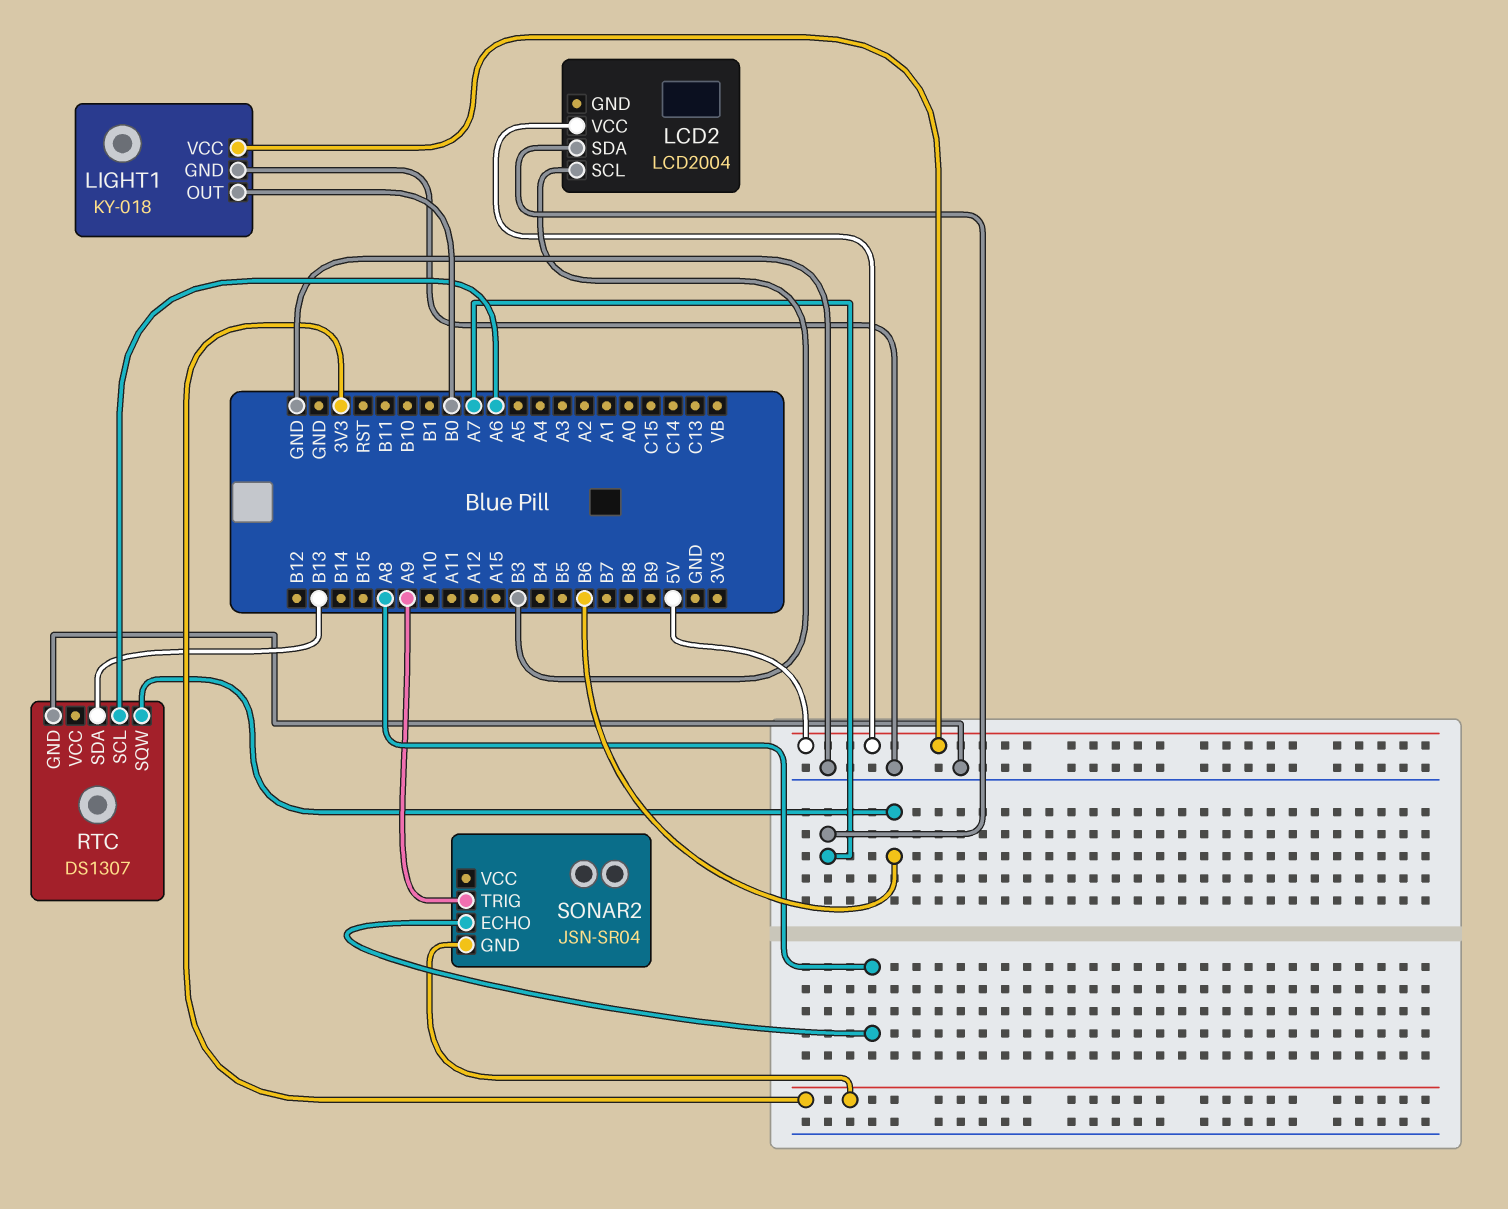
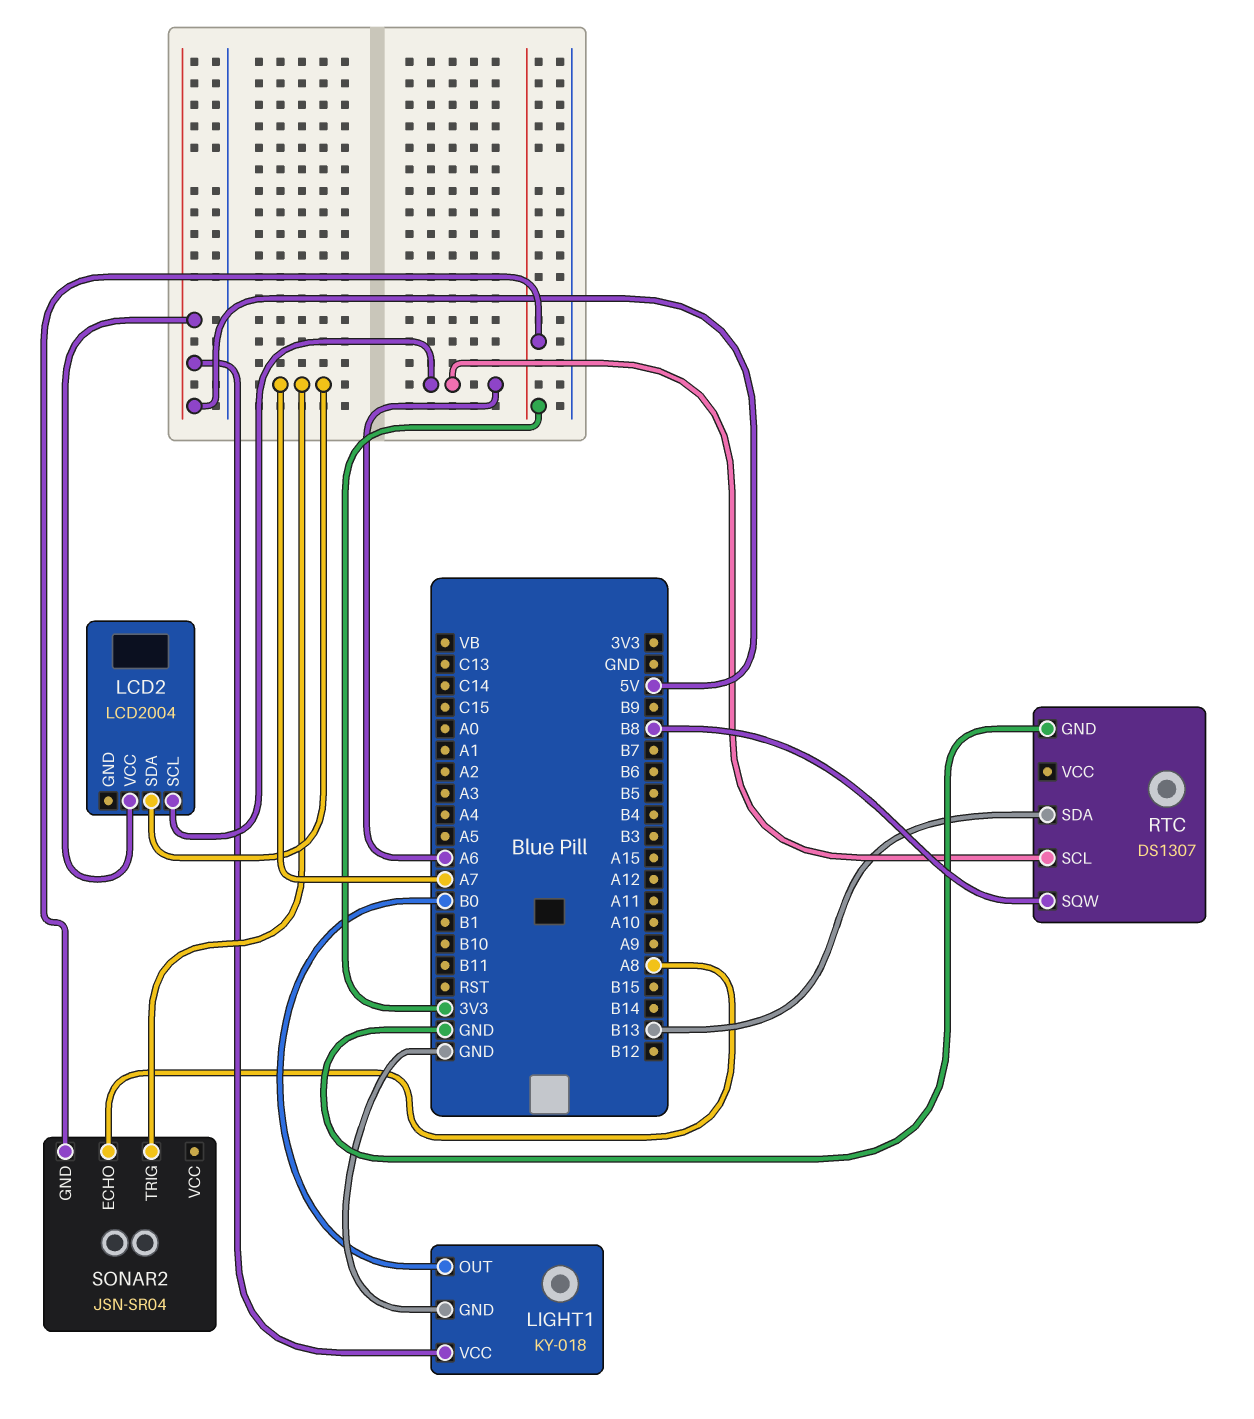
LCD2 pin SCL: B3 -> A6
RTC pin SQW: B6 -> B8
SONAR2 pin TRIG: A9 -> A7

